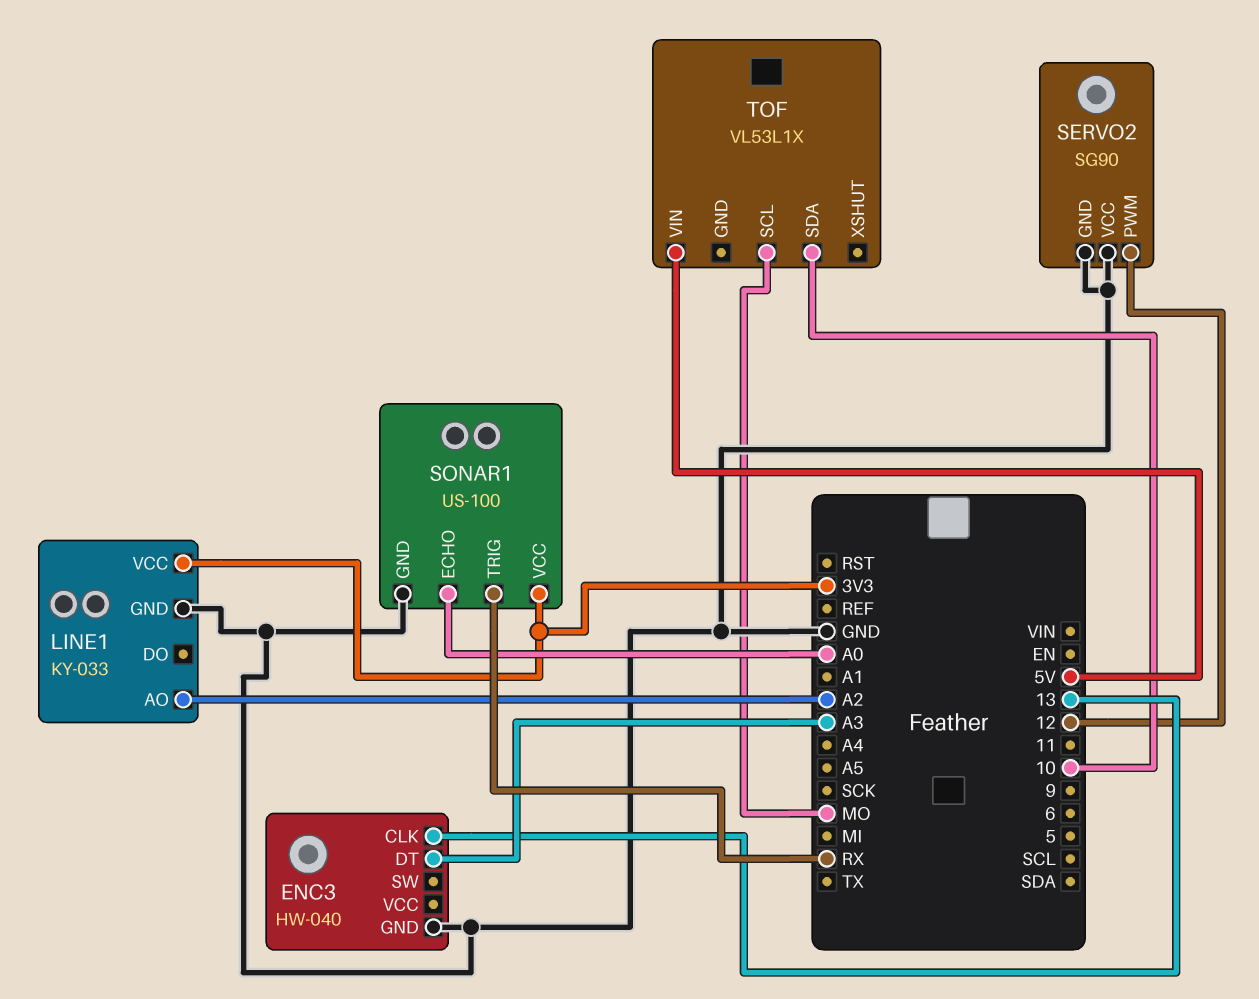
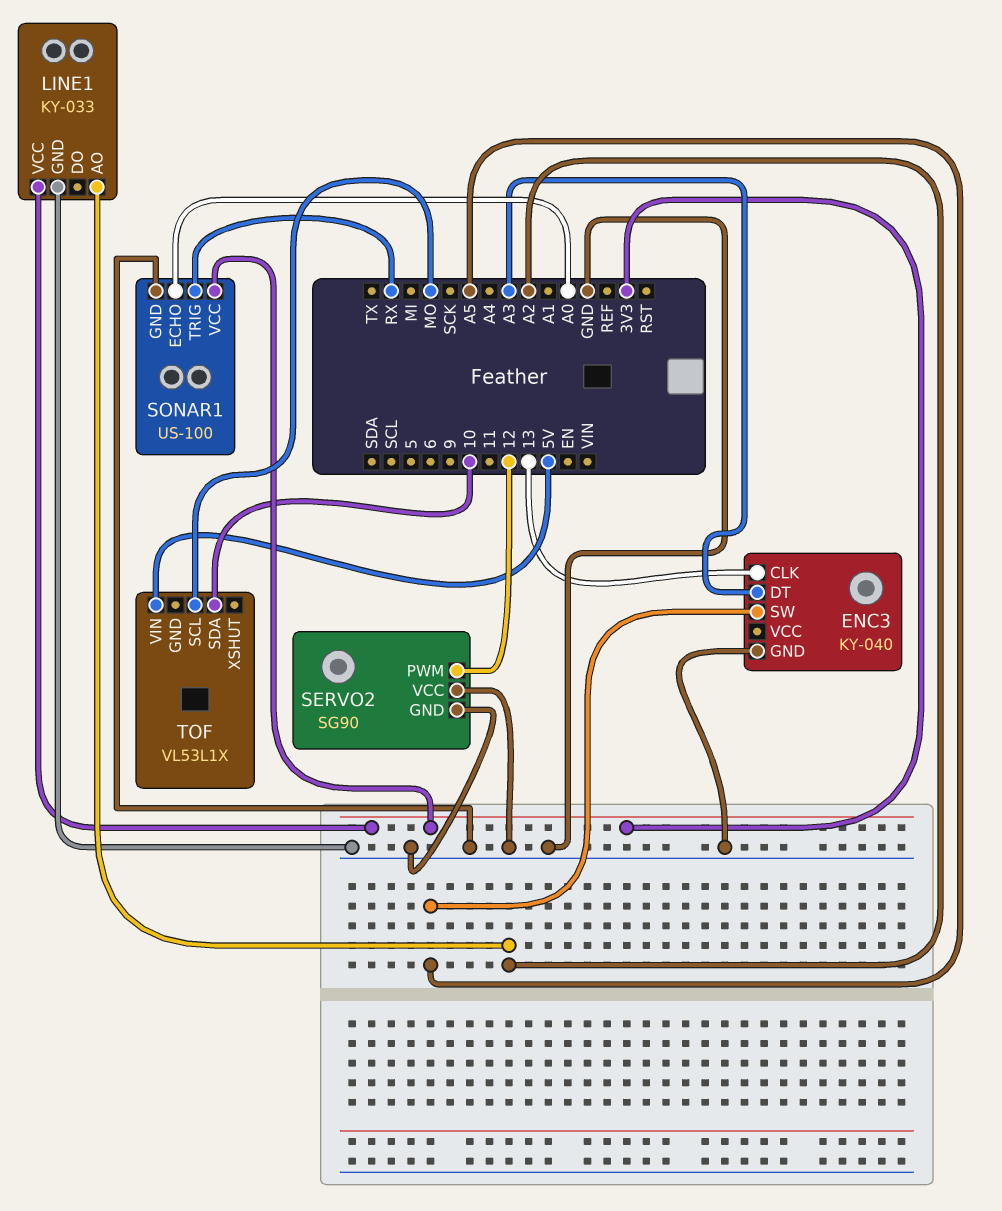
ENC3: HW-040 -> KY-040
ENC3 pin SW: none -> A5

